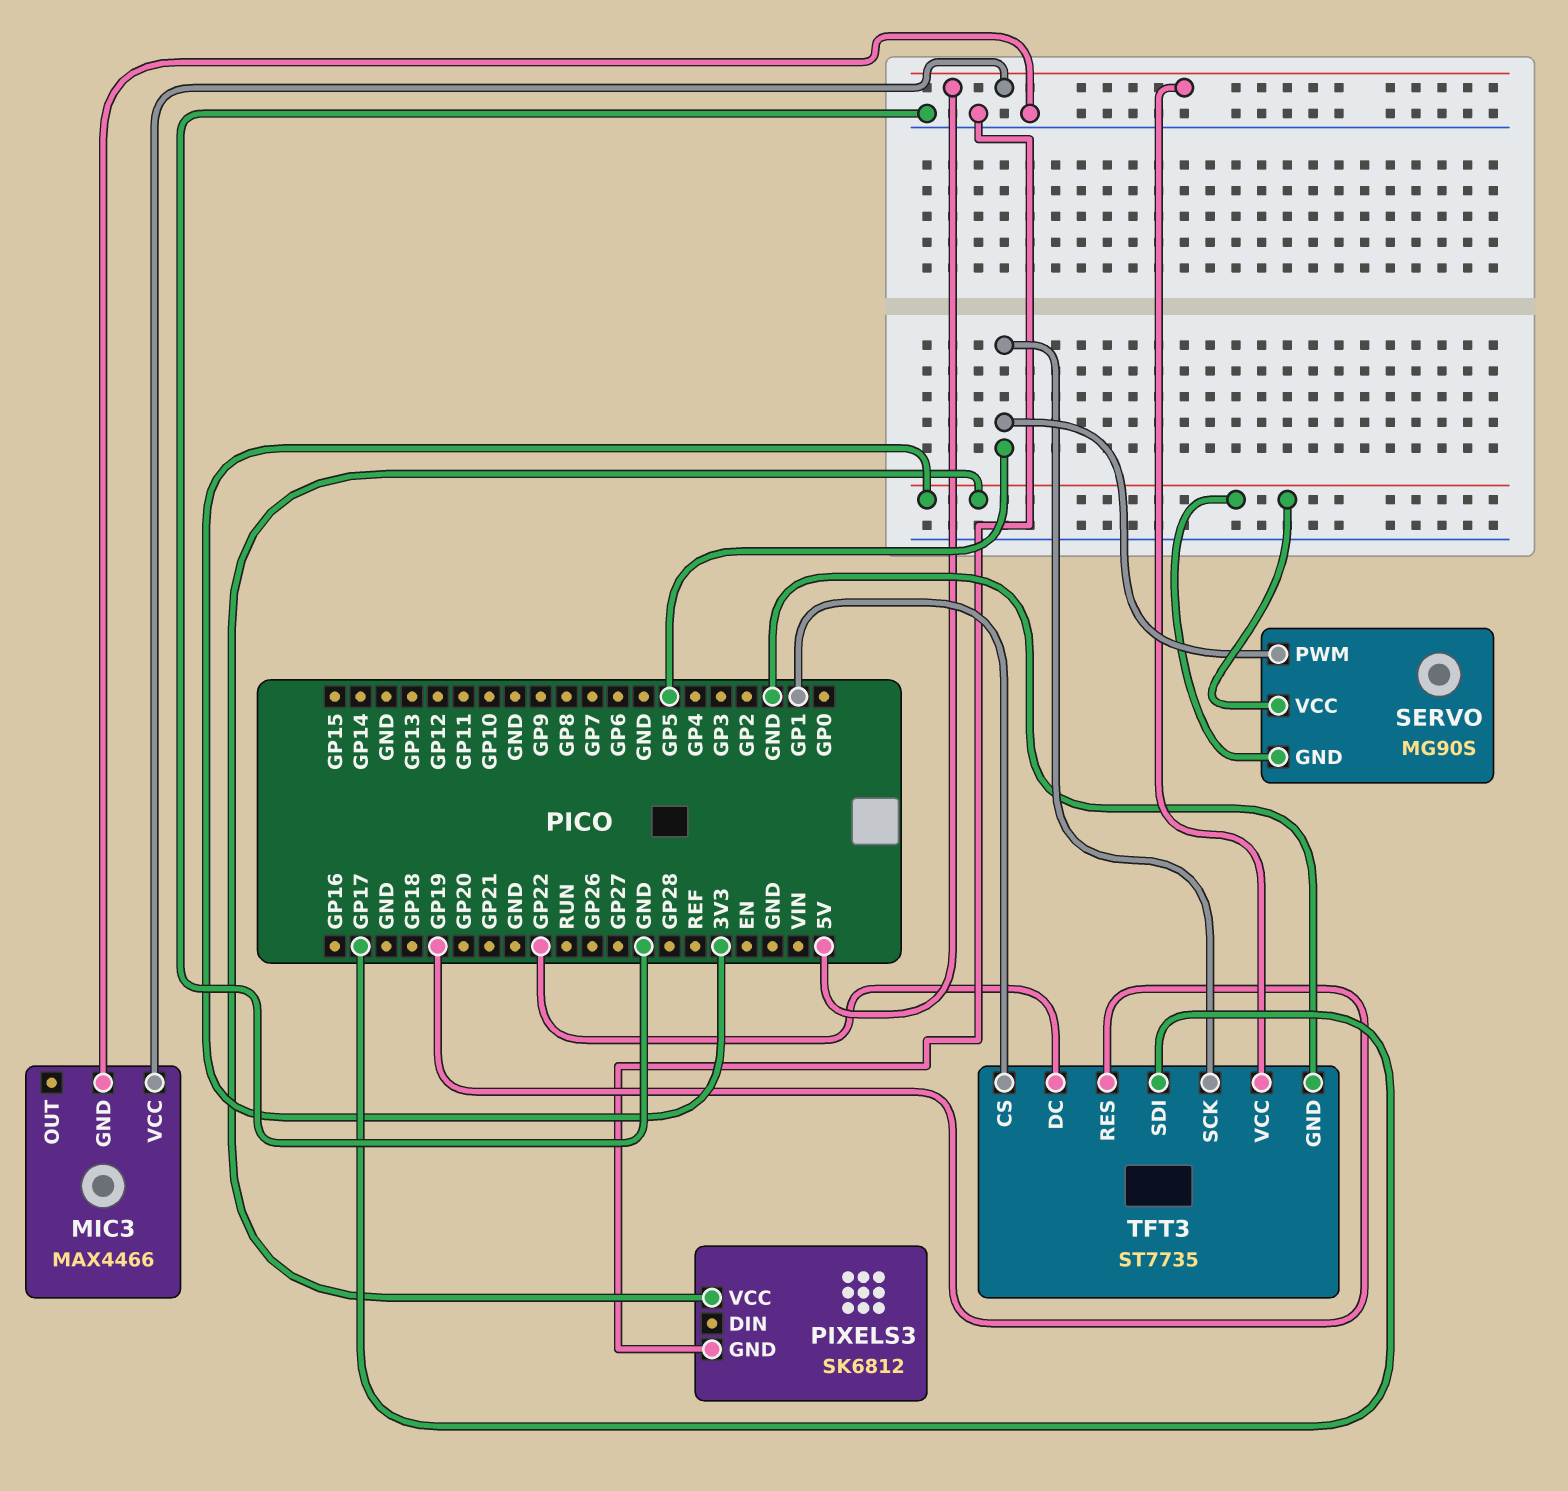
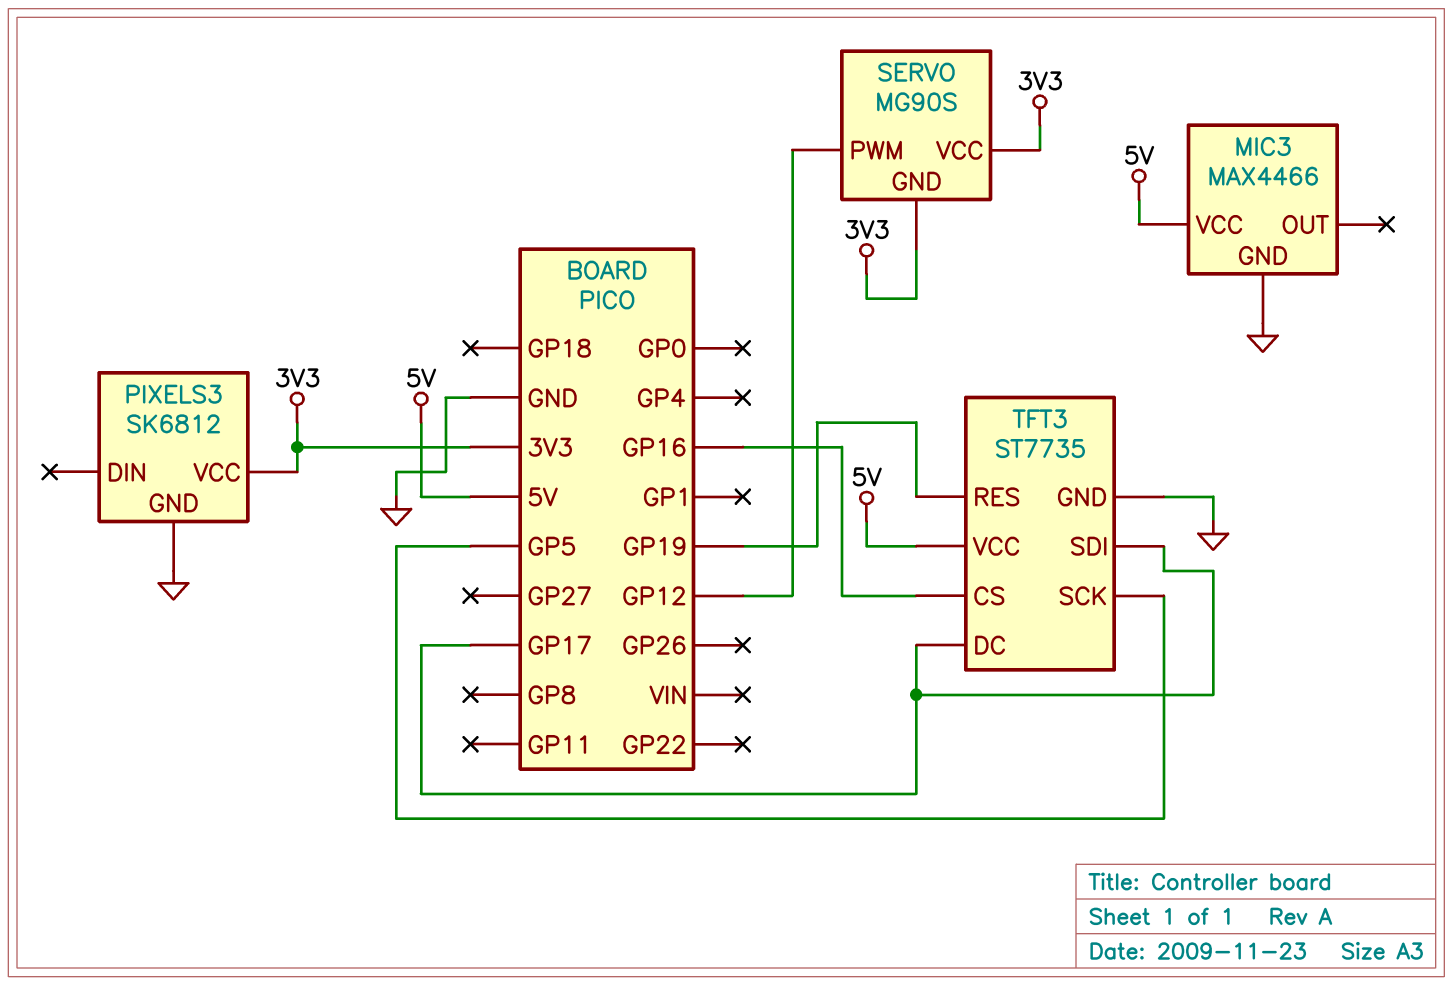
SERVO pin PWM: GP5 -> GP12
TFT3 pin CS: GP1 -> GP16
TFT3 pin DC: GP22 -> GP17

